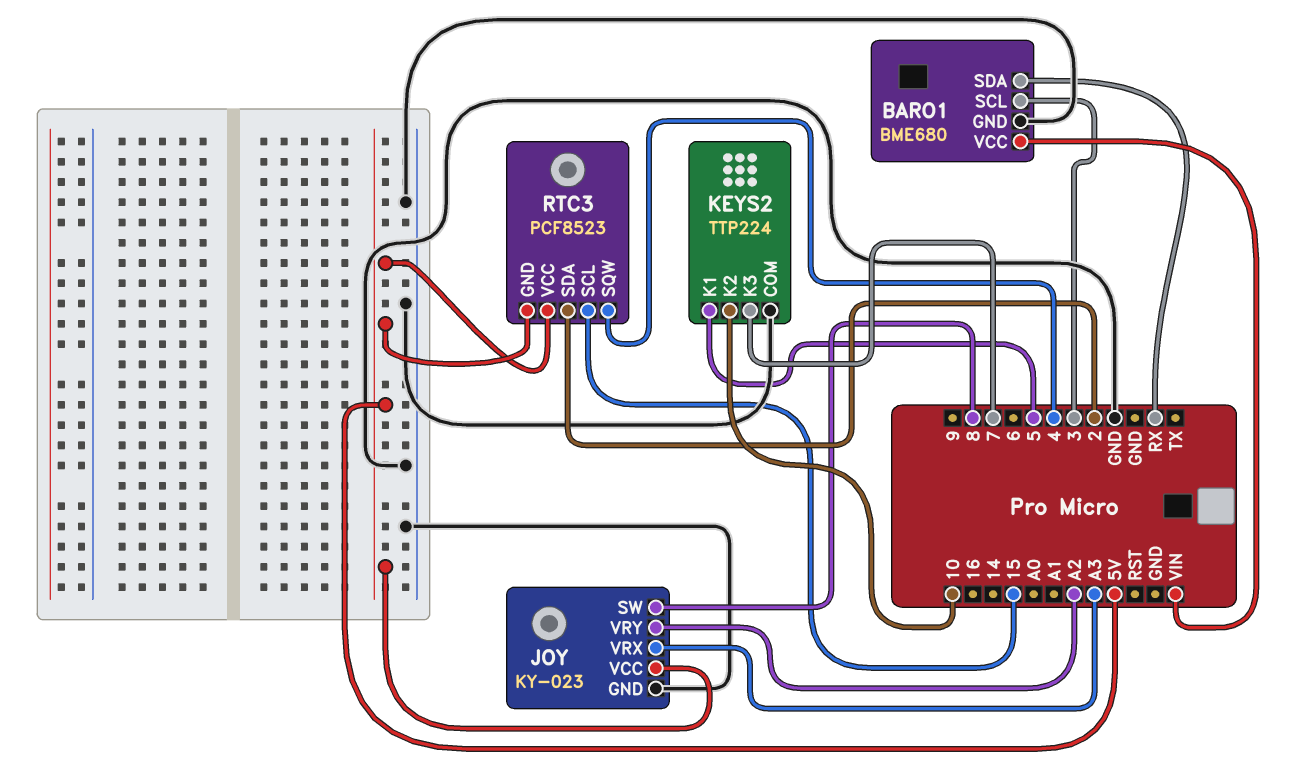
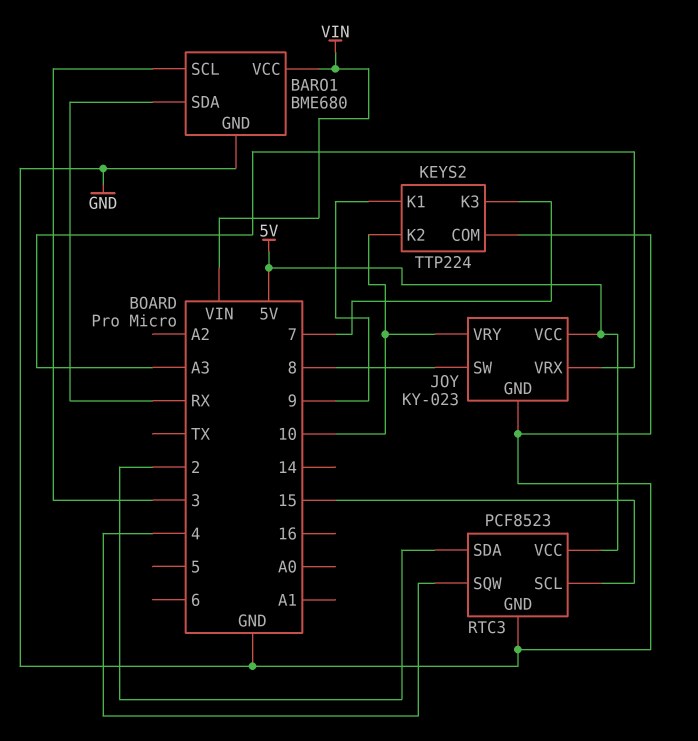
JOY pin VRY: A2 -> 10
KEYS2 pin K1: 5 -> 9
RTC3 pin GND: 5V -> GND

